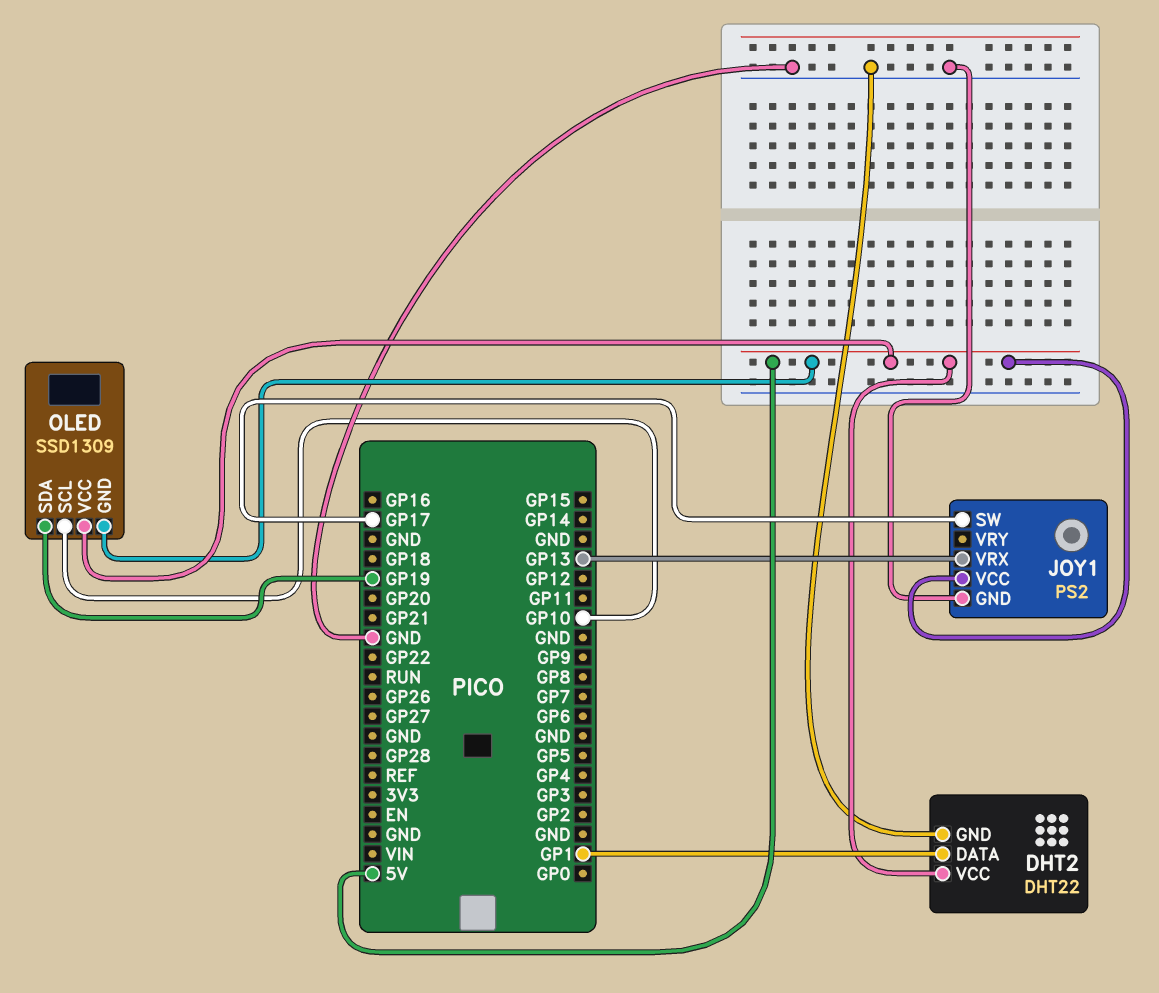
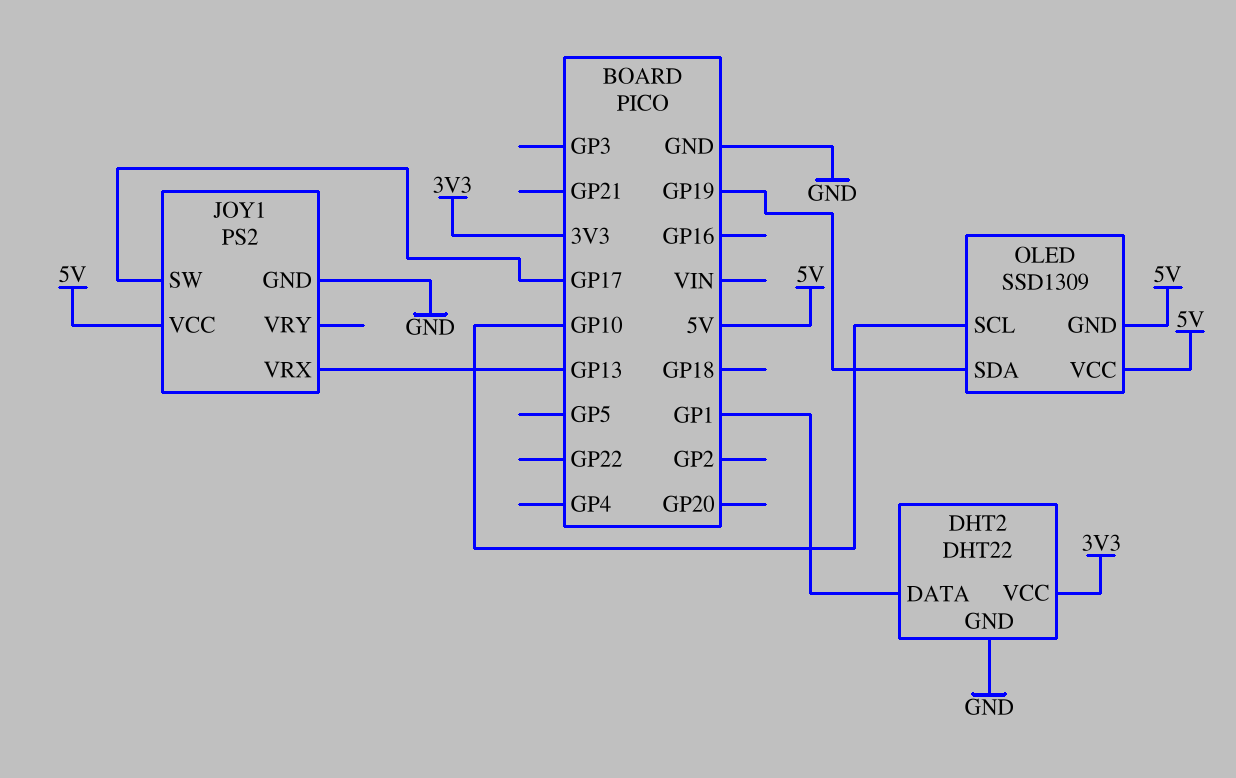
DHT2 pin VCC: 5V -> 3V3

